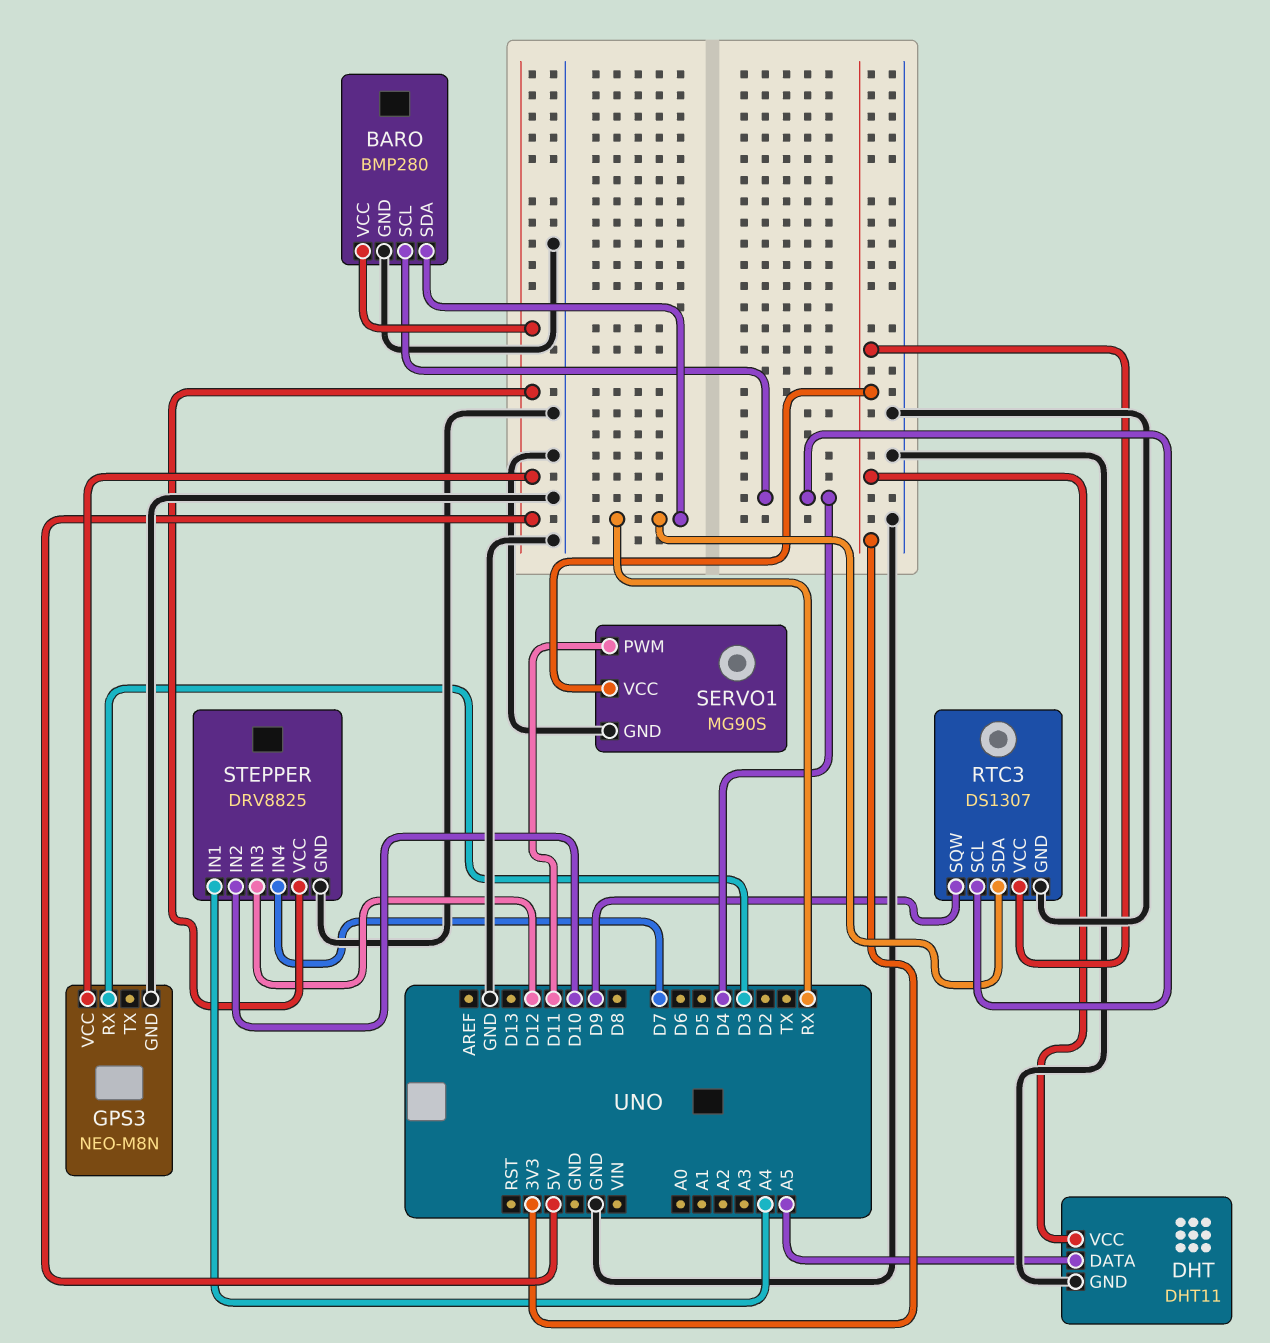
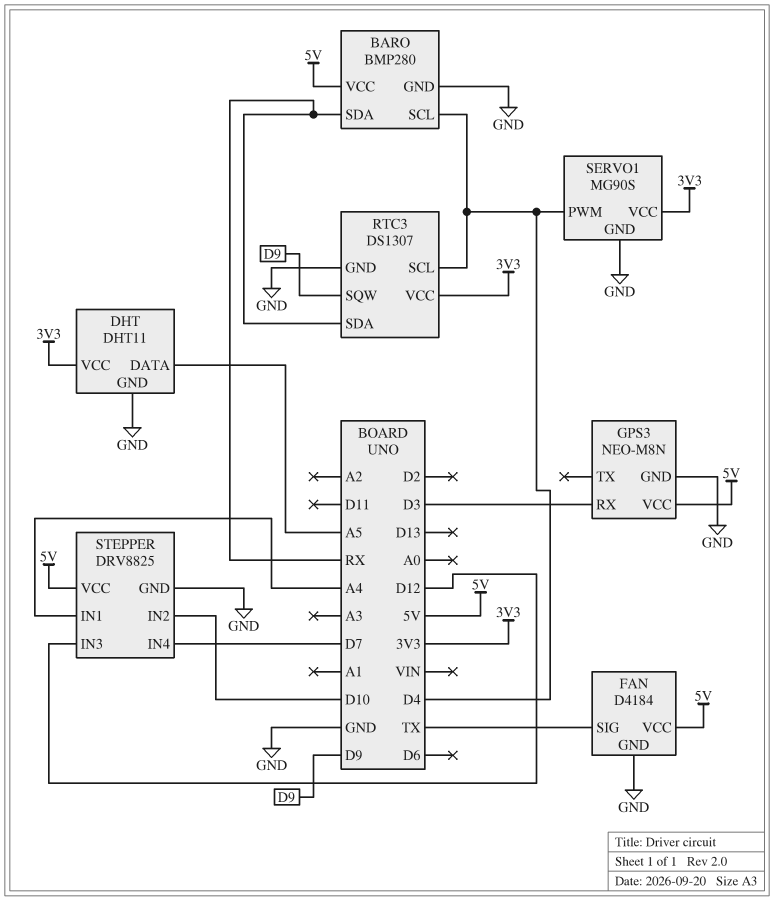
FAN: none -> D4184
FAN pin GND: none -> GND
FAN pin SIG: none -> TX
FAN pin VCC: none -> 5V
SERVO1 pin PWM: D11 -> D4

